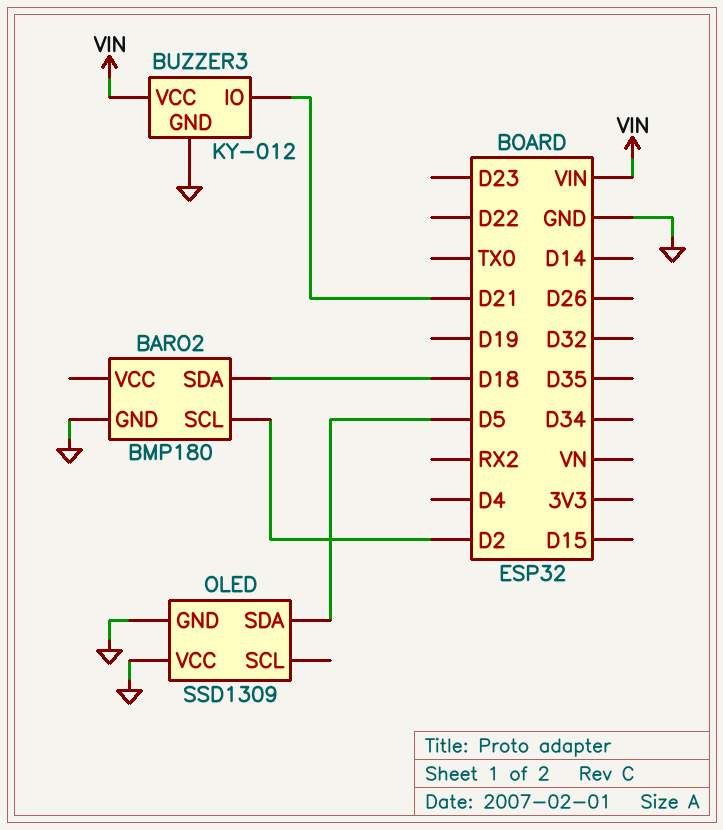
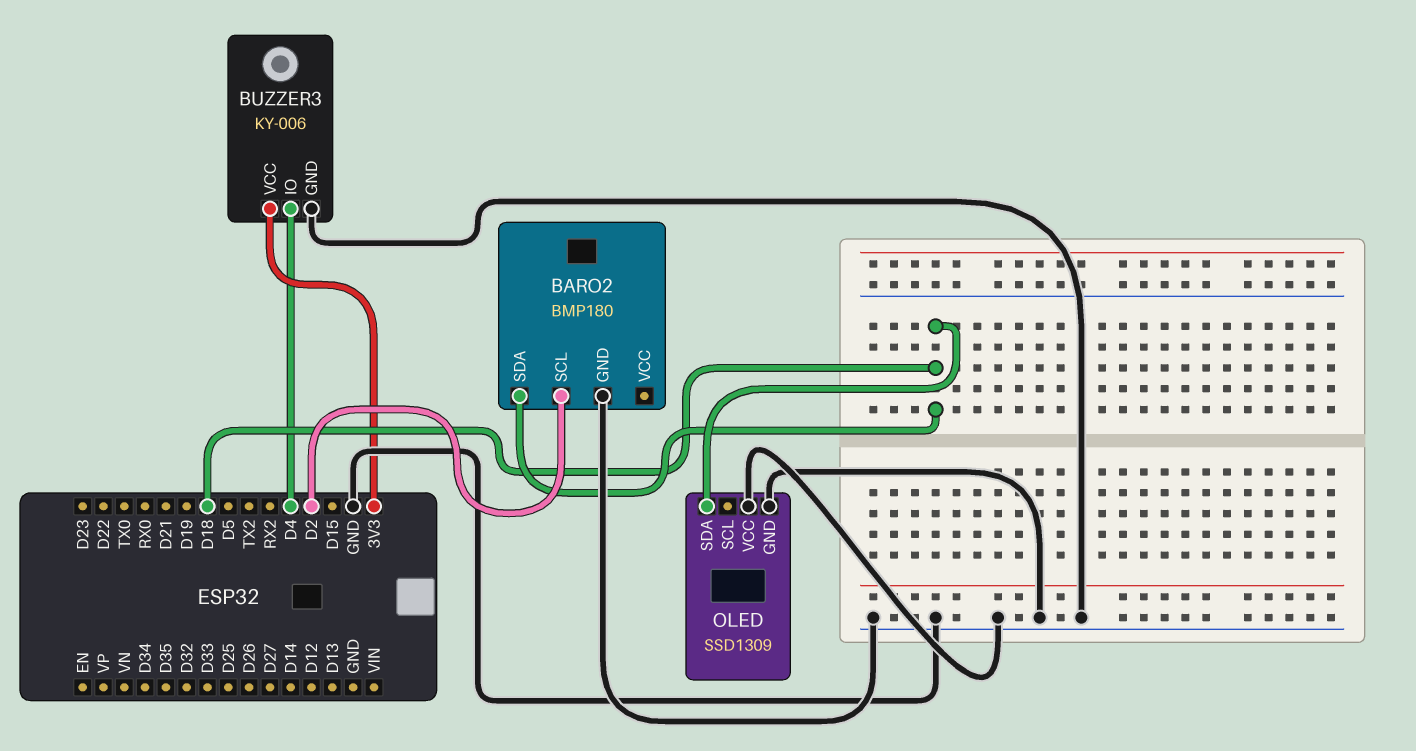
BUZZER3: KY-012 -> KY-006
BUZZER3 pin IO: D21 -> D4
BUZZER3 pin VCC: VIN -> 3V3
OLED pin SDA: D5 -> D18

